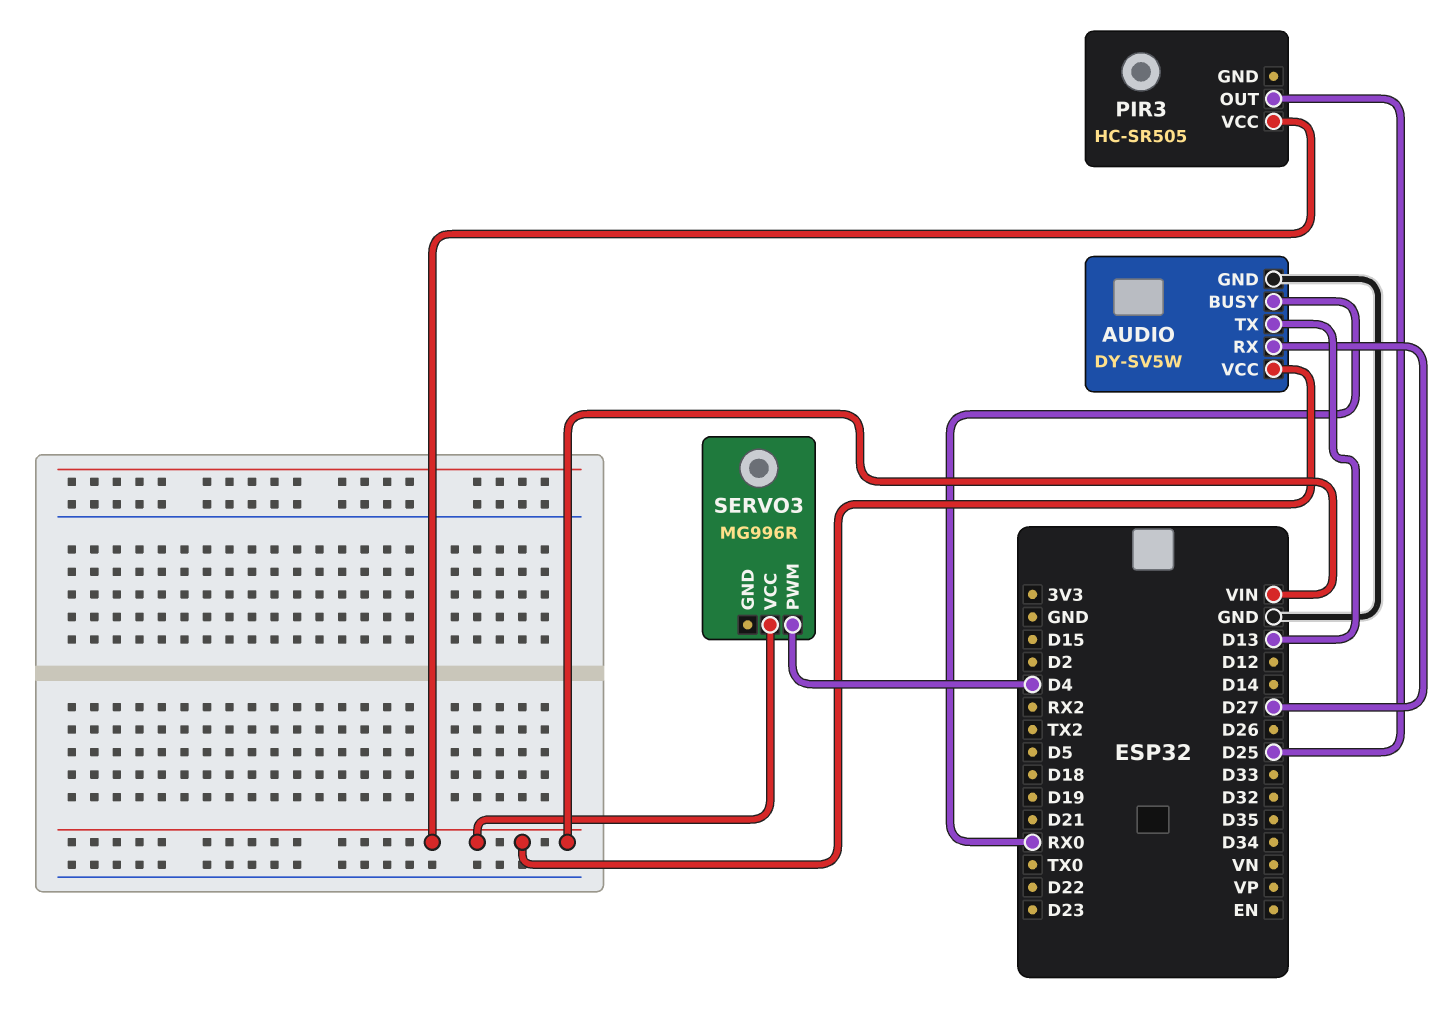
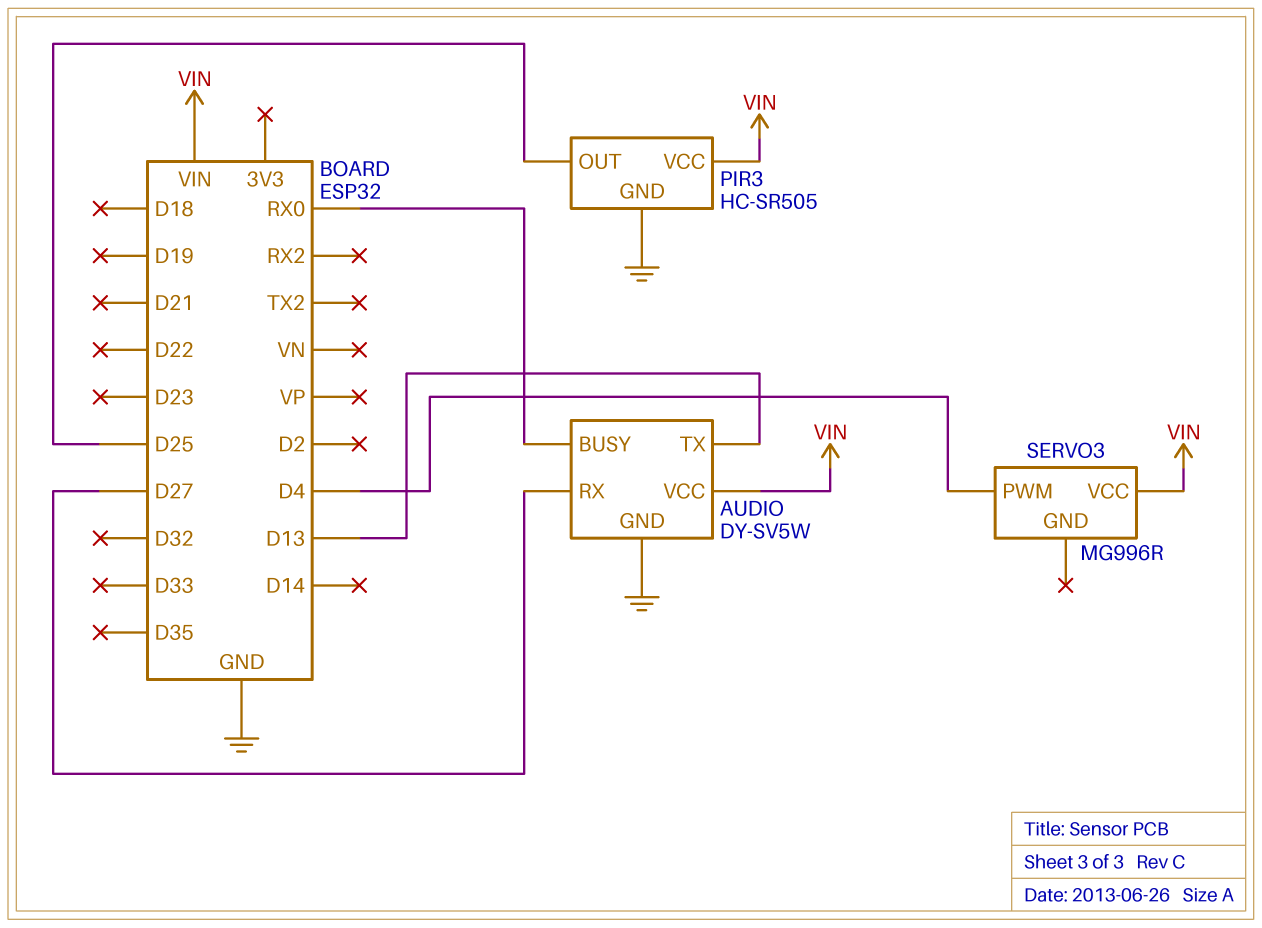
PIR3 pin GND: none -> GND

